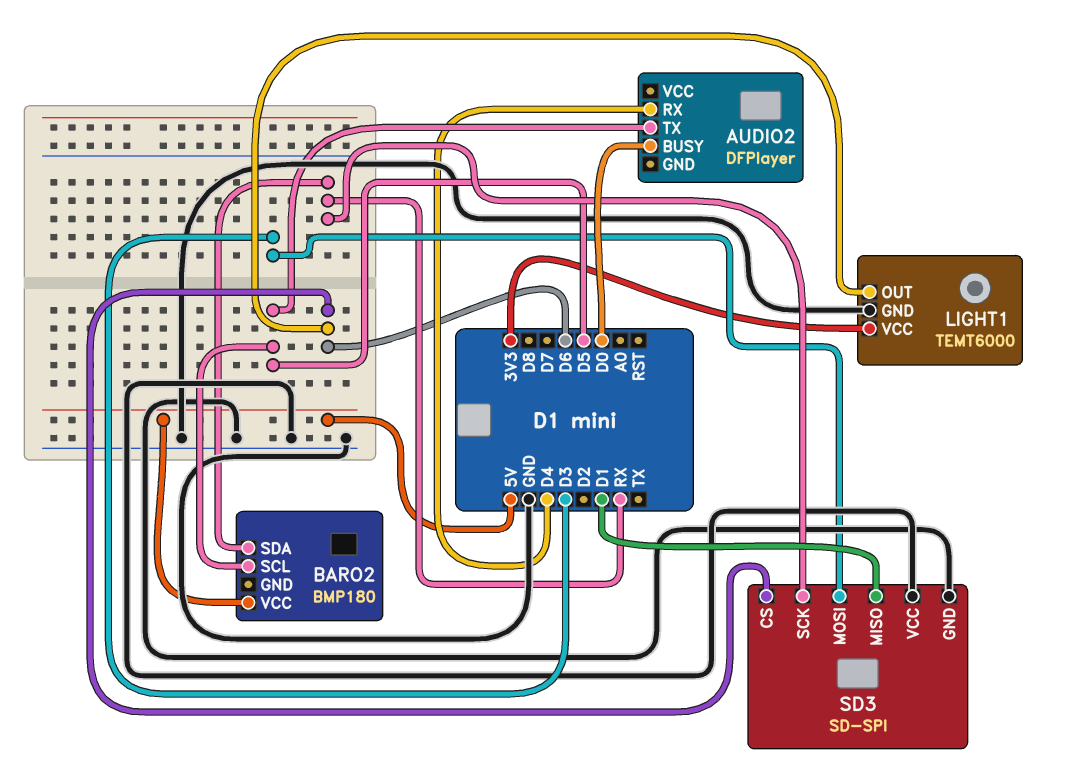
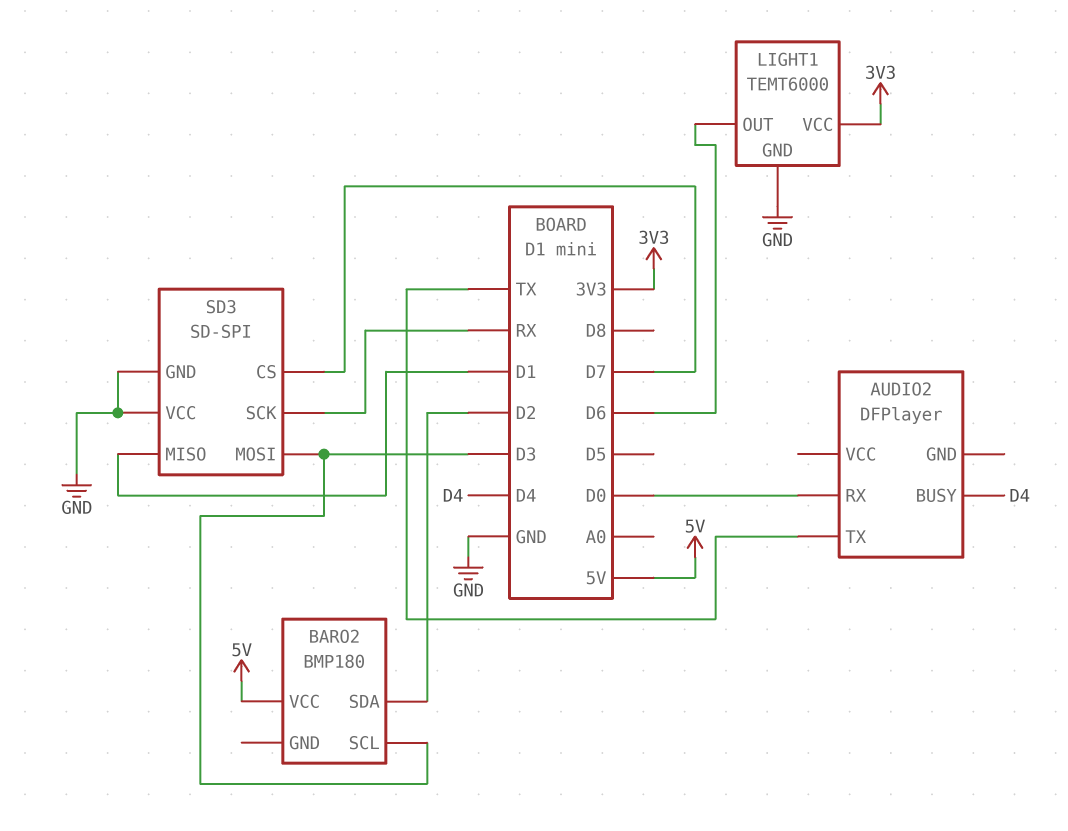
AUDIO2 pin BUSY: D0 -> D4
AUDIO2 pin RX: D4 -> D0
AUDIO2 pin TX: D5 -> TX
BARO2 pin SCL: D5 -> D3
BARO2 pin SDA: RX -> D2
SD3 pin CS: D6 -> D7

